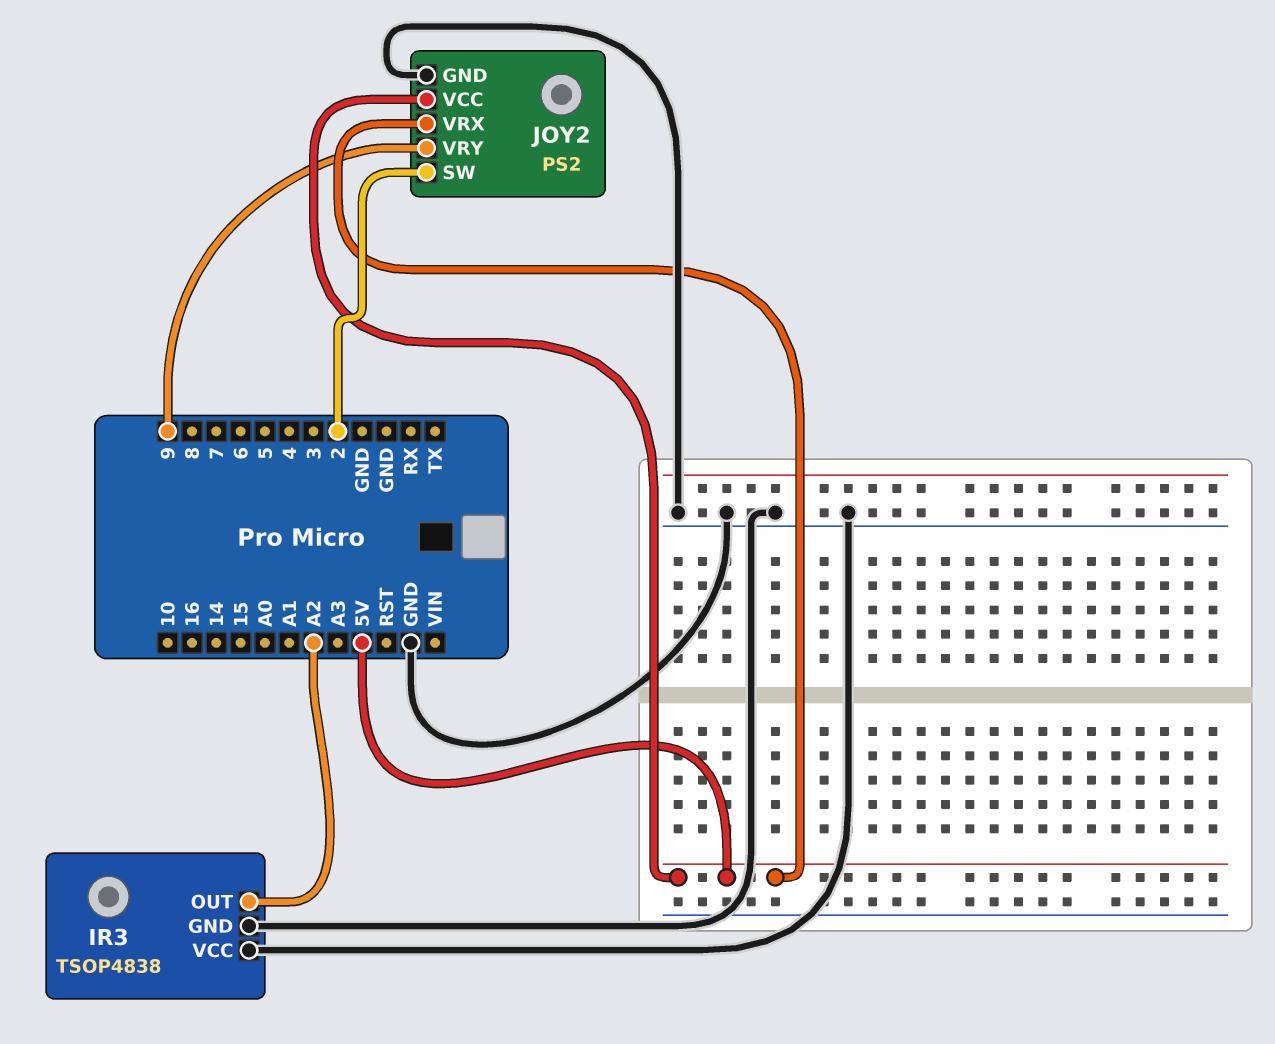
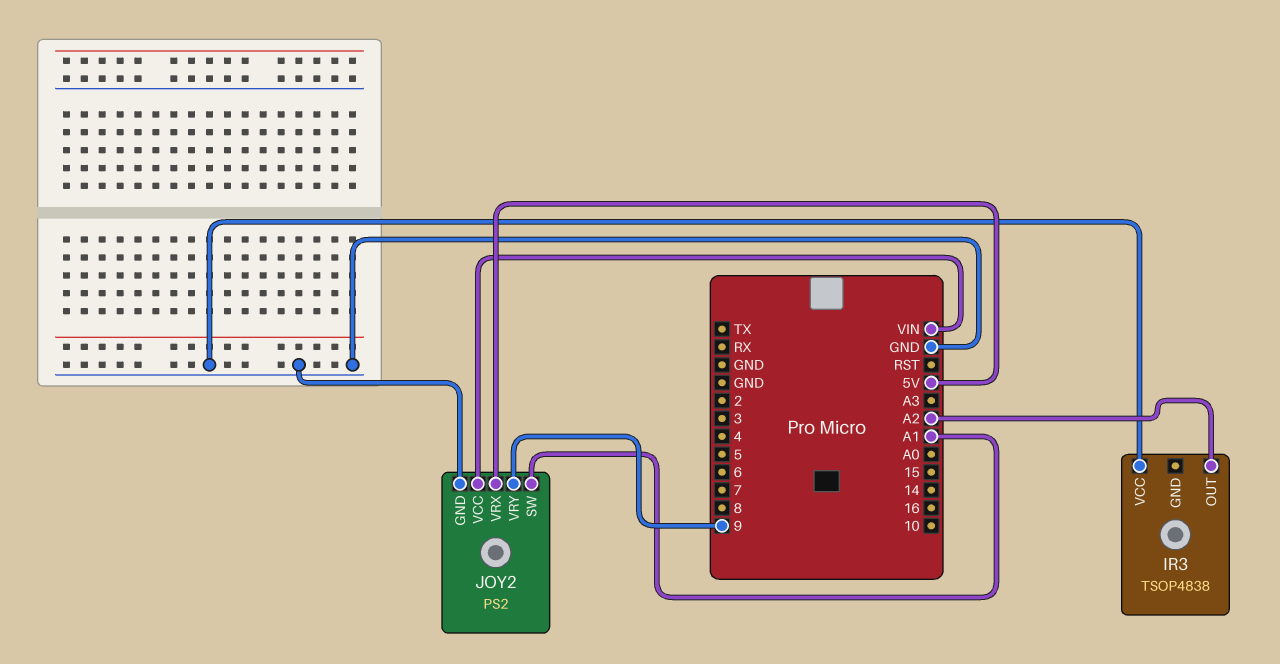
IR3 pin GND: GND -> none
JOY2 pin SW: 2 -> A1
JOY2 pin VCC: 5V -> VIN

